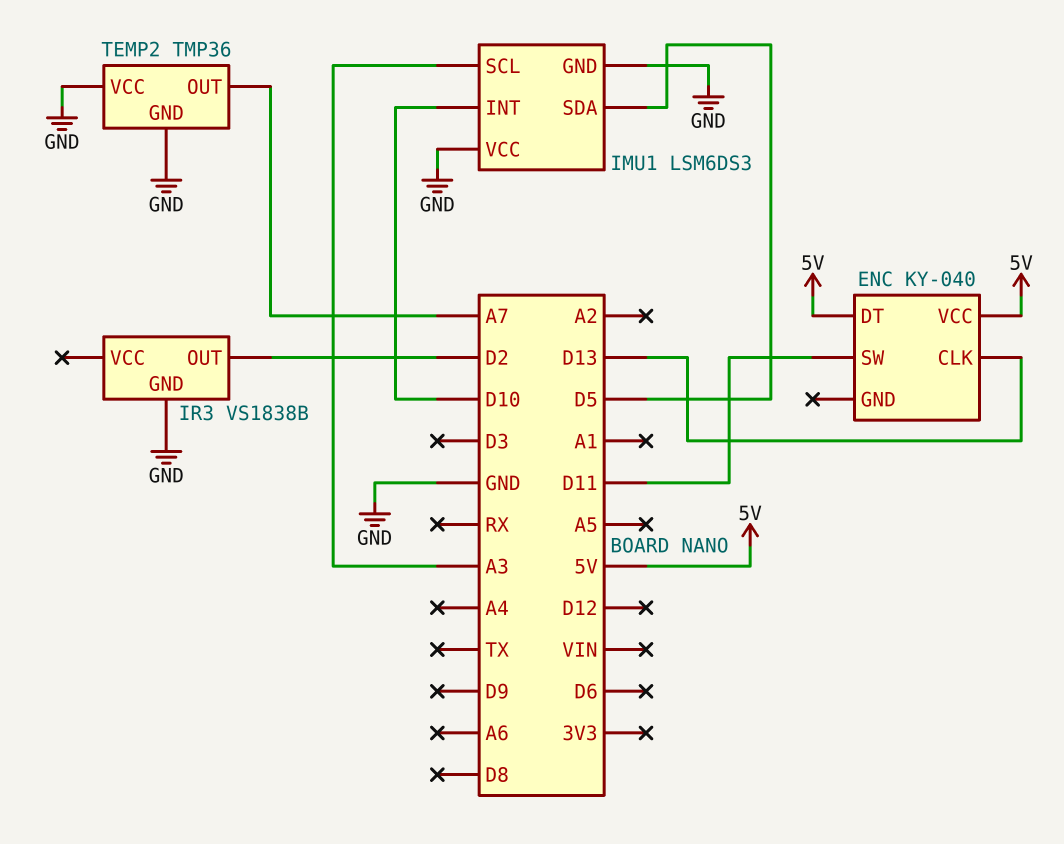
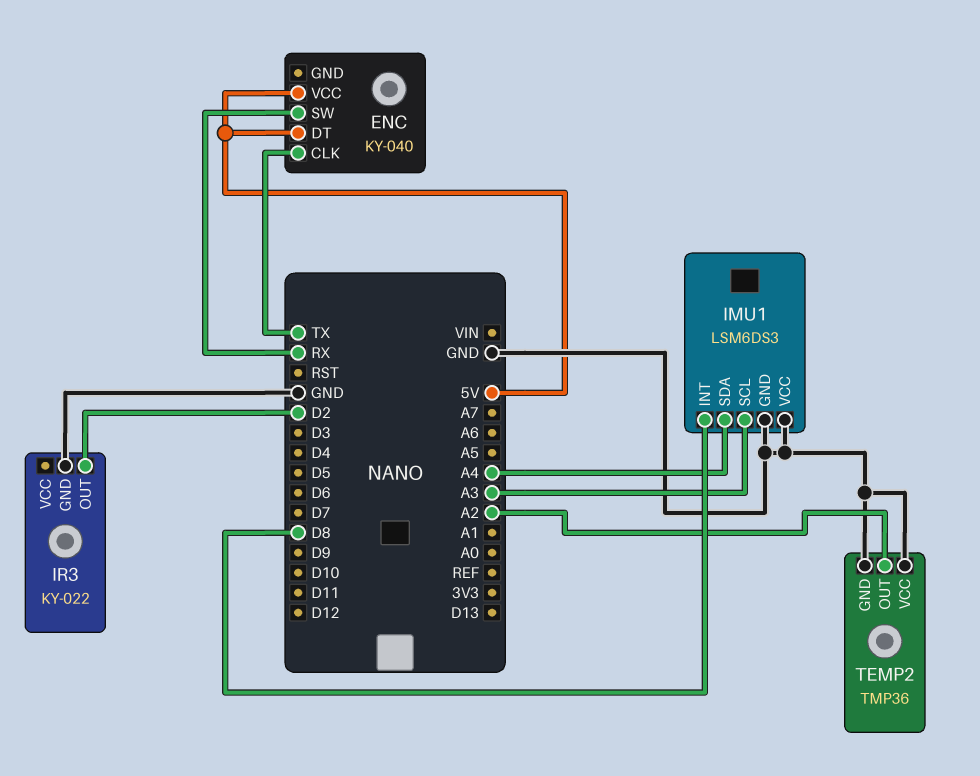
ENC pin CLK: D13 -> TX
ENC pin SW: D11 -> RX
IMU1 pin INT: D10 -> D8
IMU1 pin SDA: D5 -> A4
IR3: VS1838B -> KY-022
TEMP2 pin OUT: A7 -> A2

